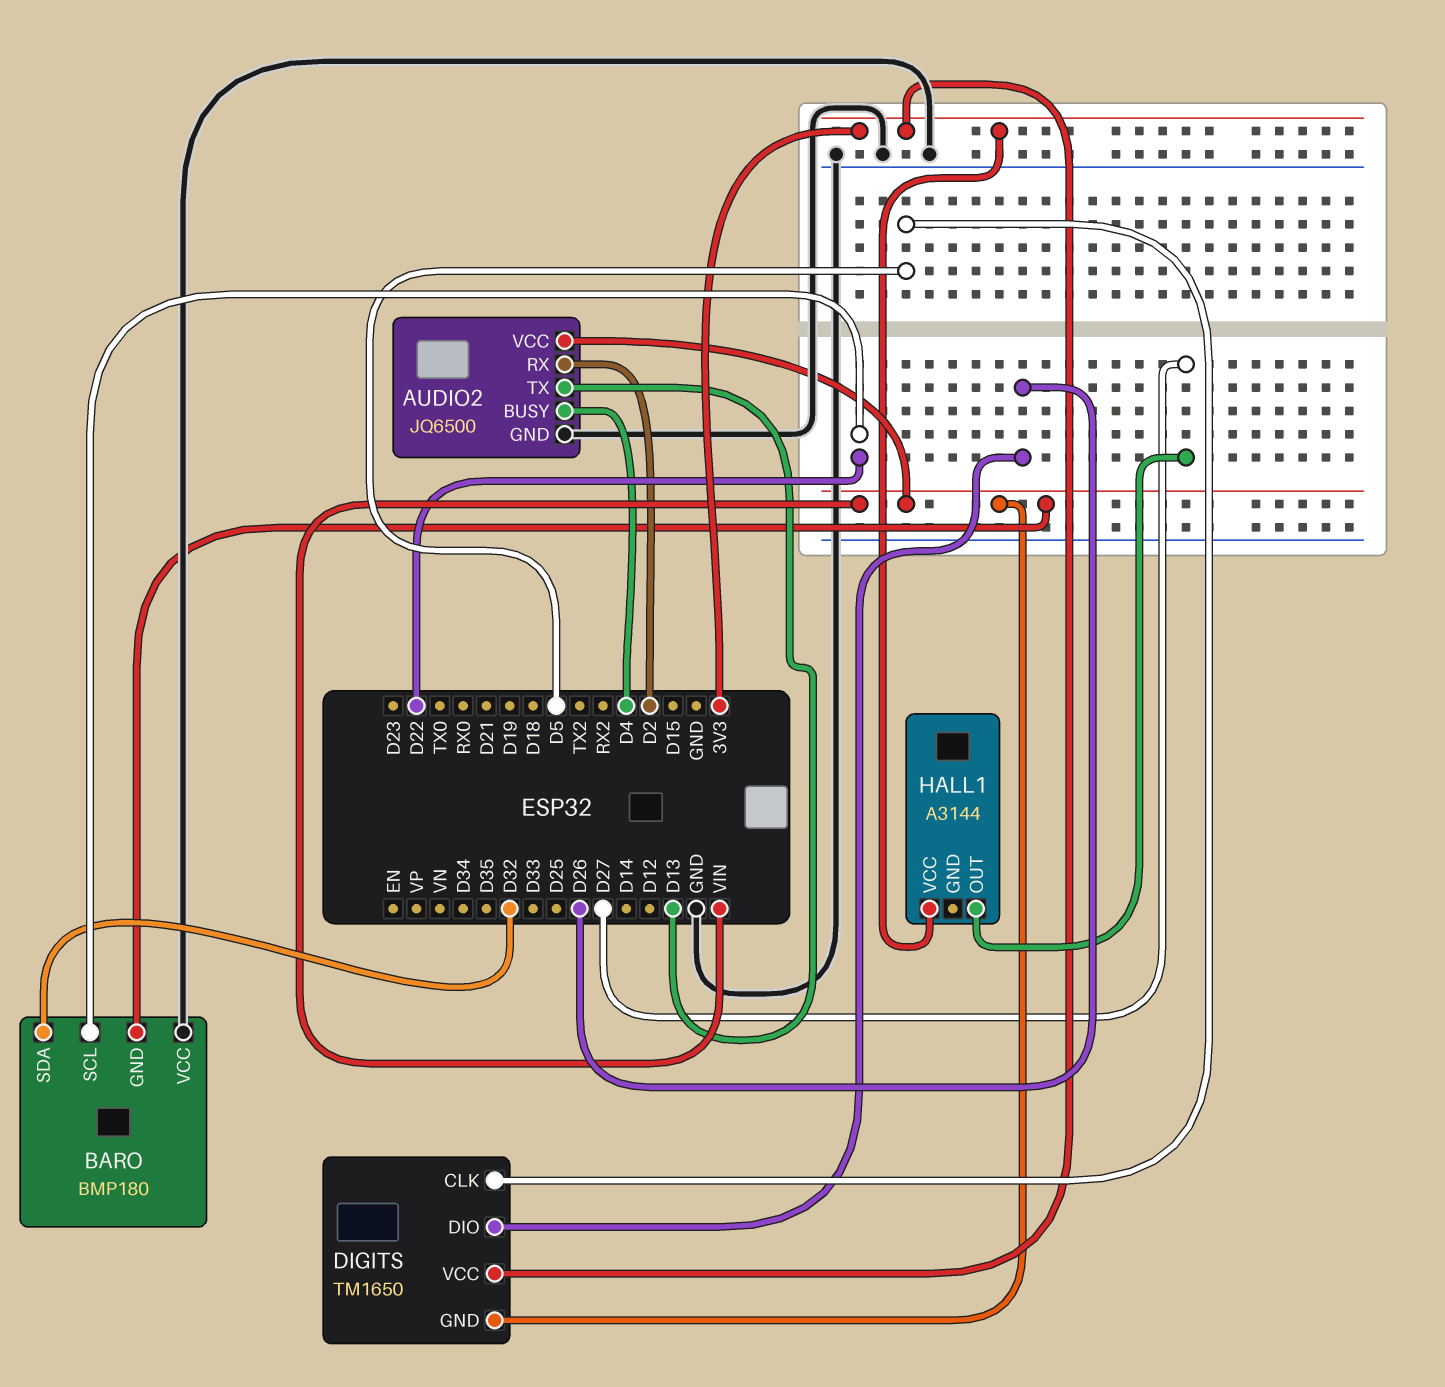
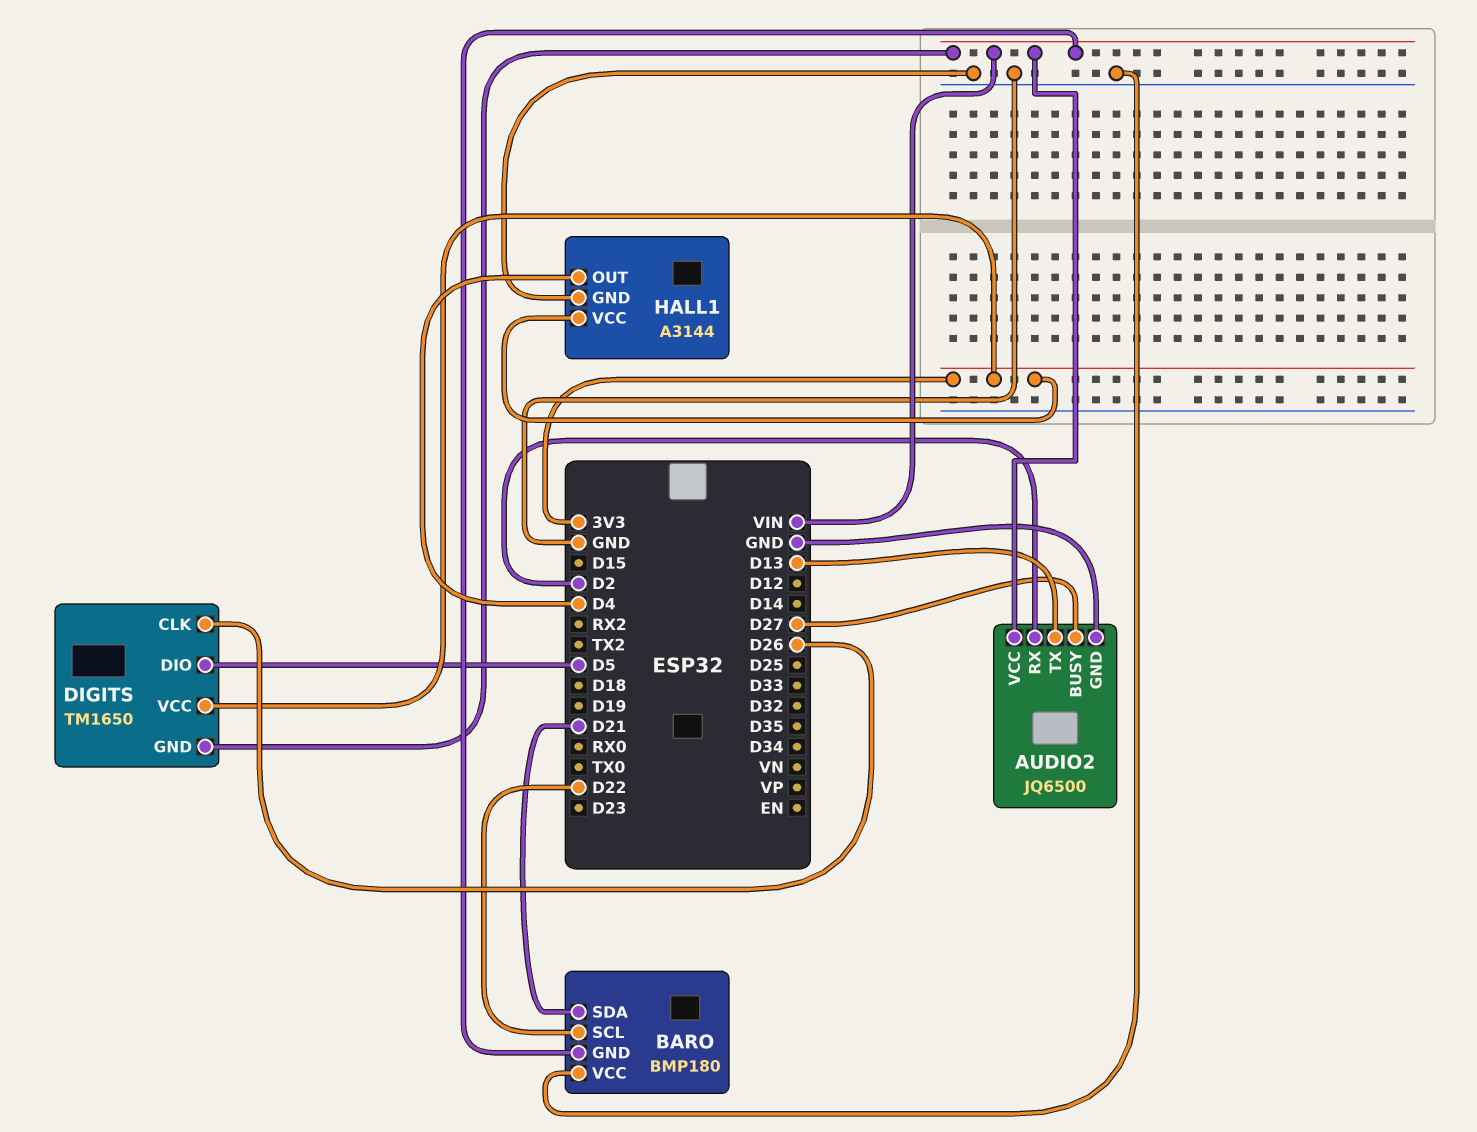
AUDIO2 pin BUSY: D4 -> D27
BARO pin SDA: D32 -> D21
DIGITS pin CLK: D5 -> D26
DIGITS pin DIO: D26 -> D5
HALL1 pin GND: none -> GND
HALL1 pin OUT: D27 -> D4

